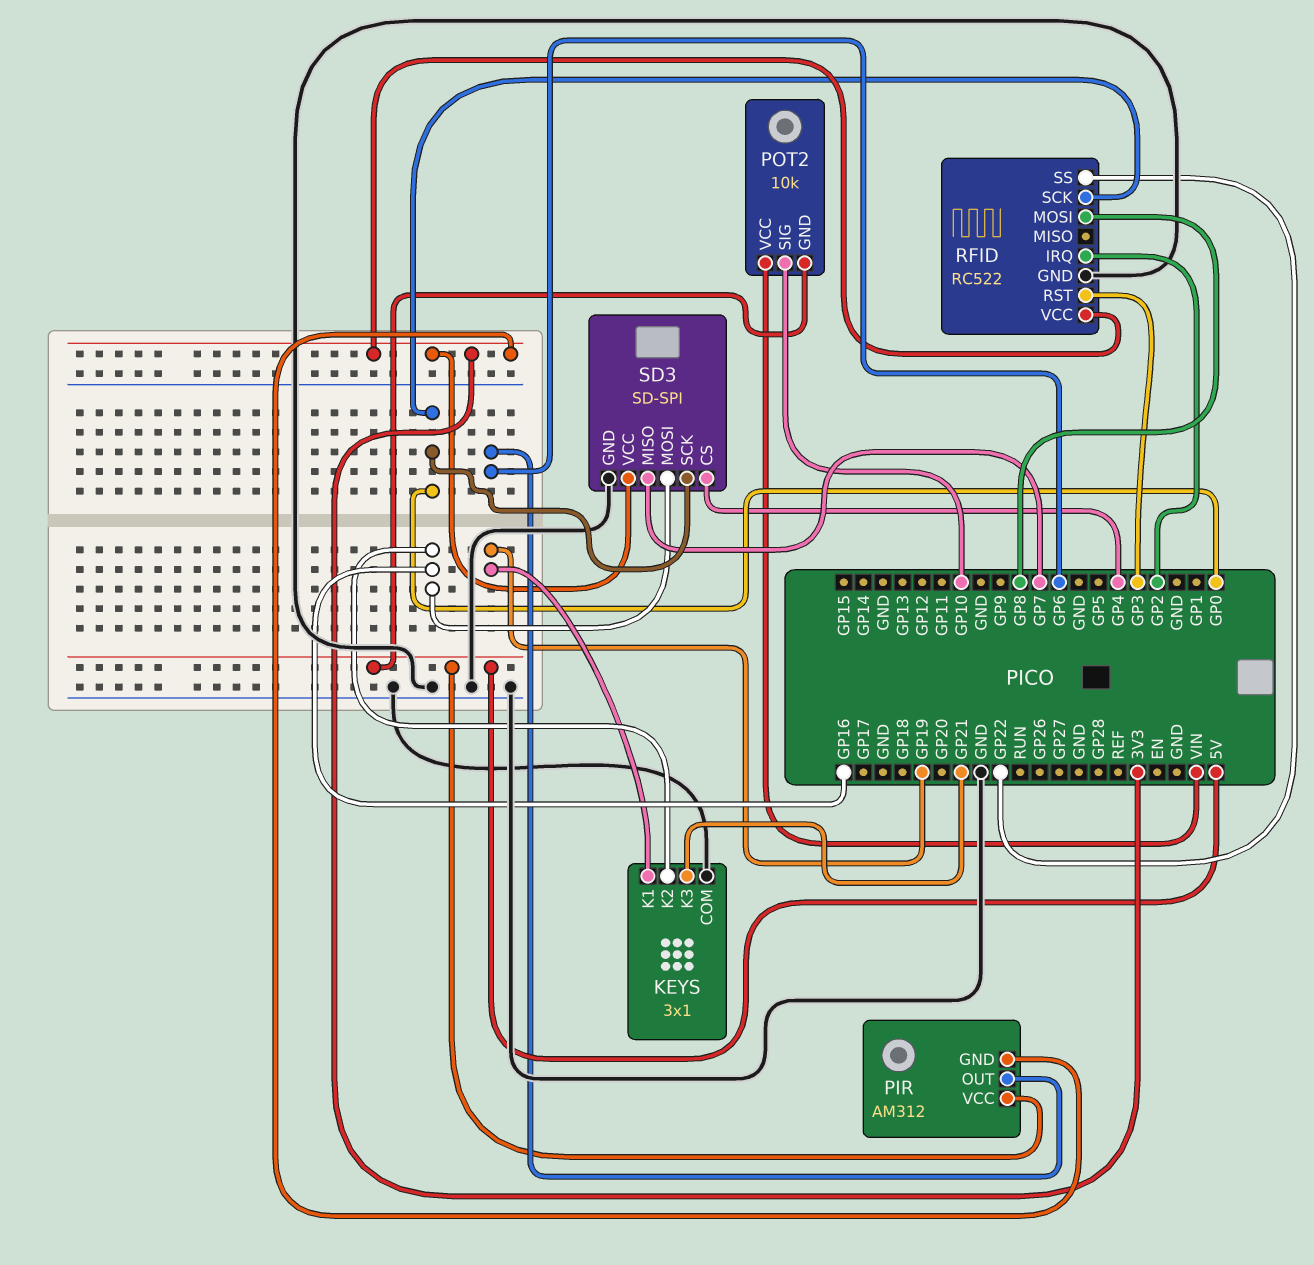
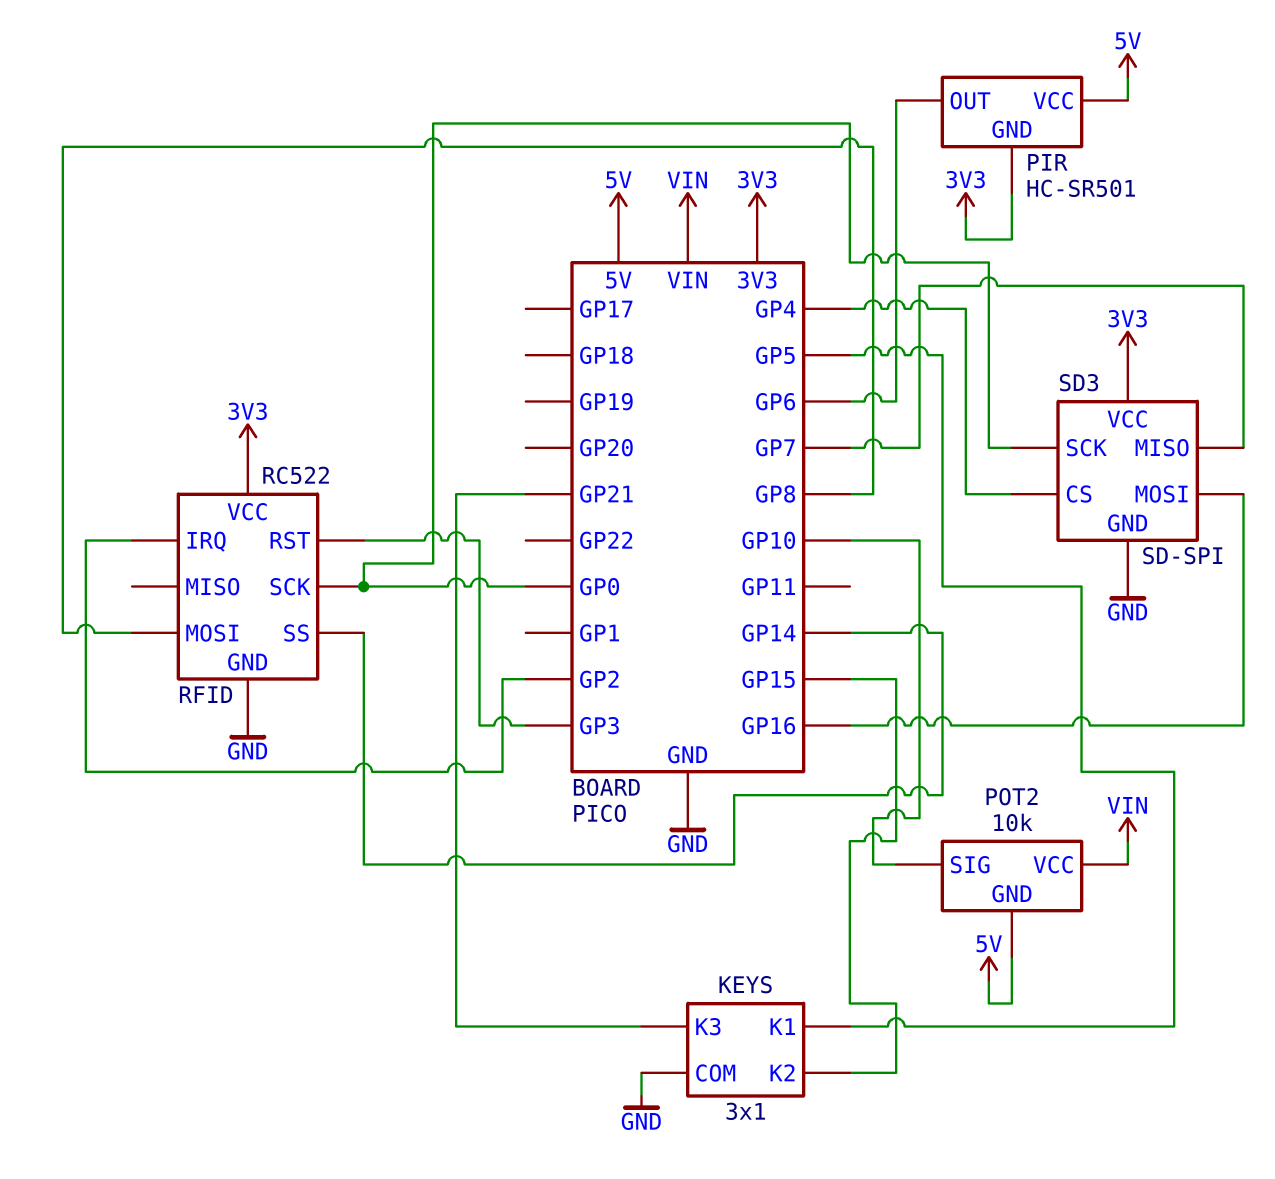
KEYS pin K1: GP19 -> GP5
KEYS pin K2: GP16 -> GP15
PIR: AM312 -> HC-SR501
RFID pin SS: GP22 -> GP14

